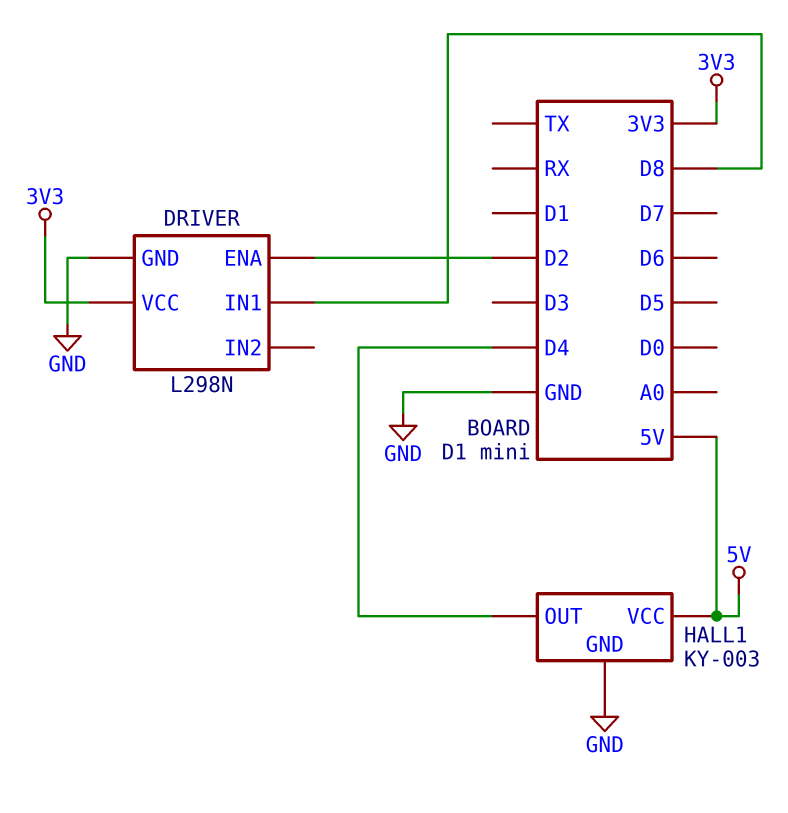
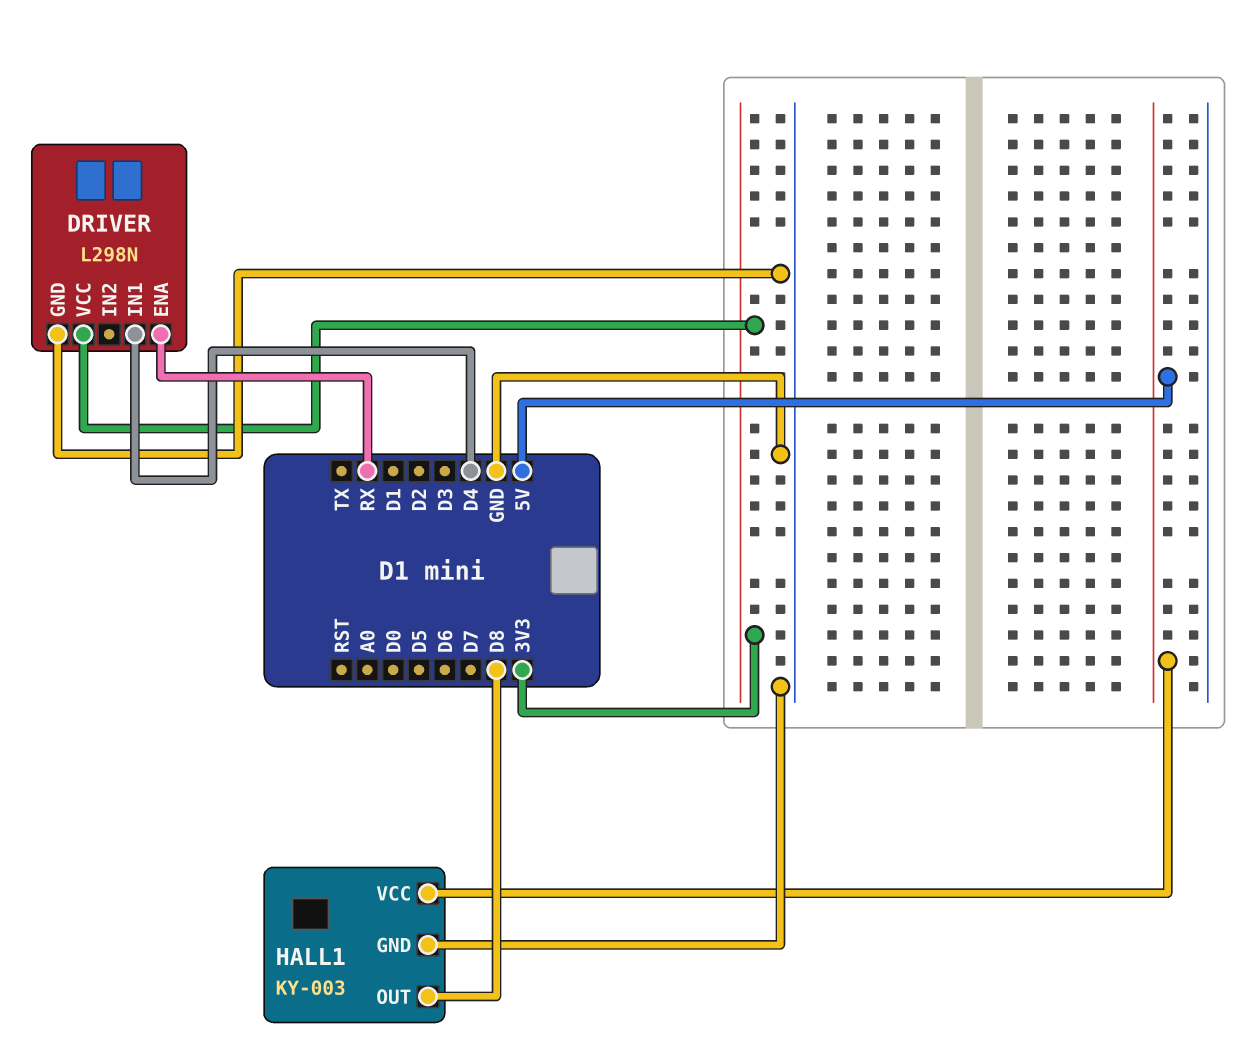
DRIVER pin ENA: D2 -> RX
DRIVER pin IN1: D8 -> D4
HALL1 pin OUT: D4 -> D8

